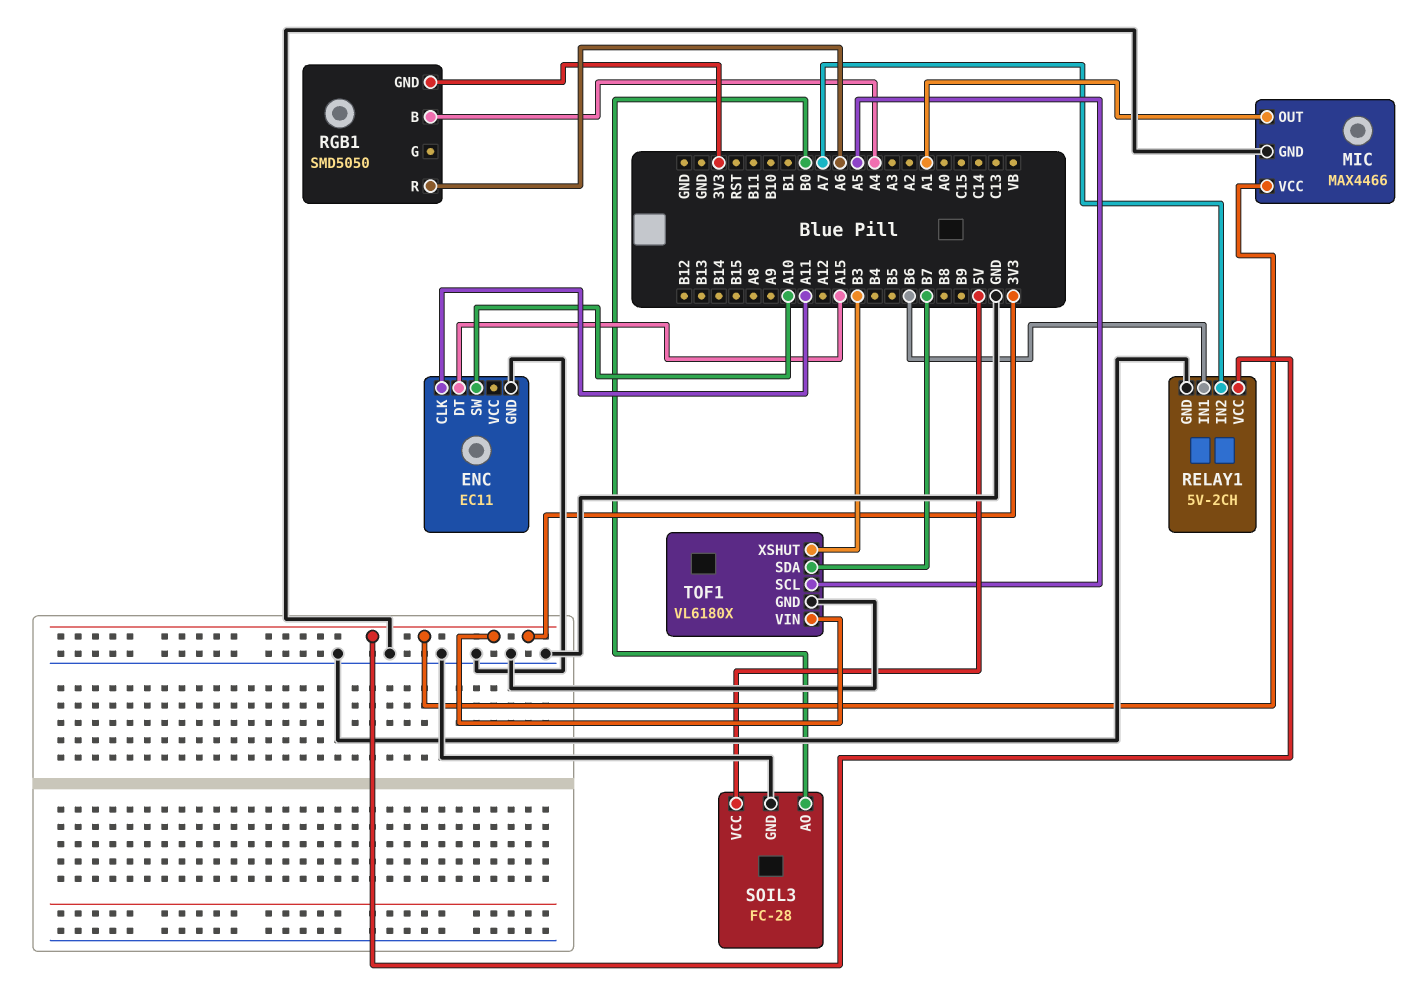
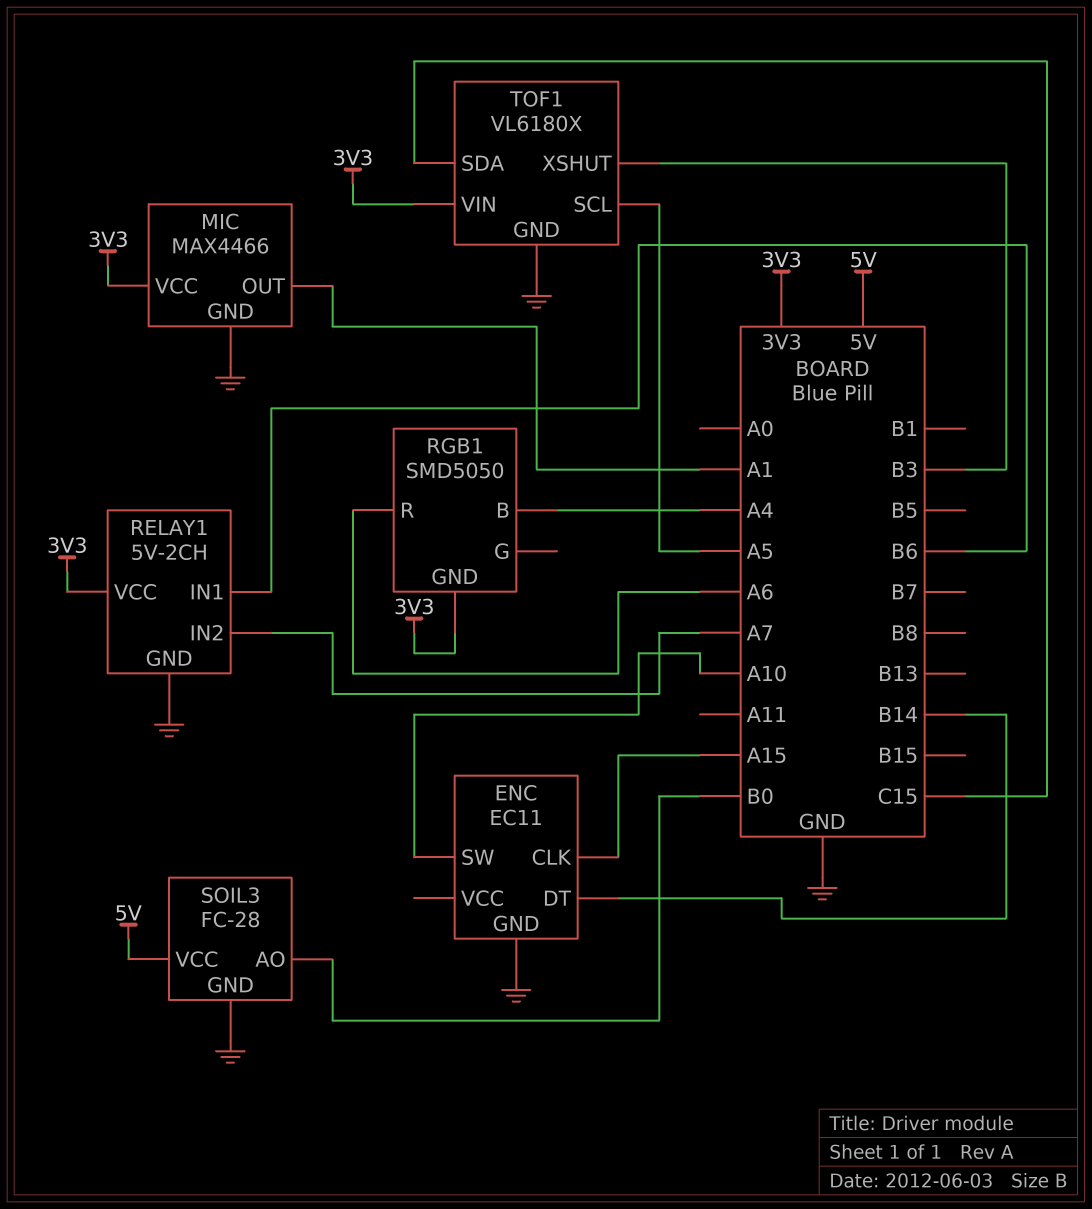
ENC pin CLK: A11 -> A15
ENC pin DT: A15 -> B14
TOF1 pin SDA: B7 -> C15

